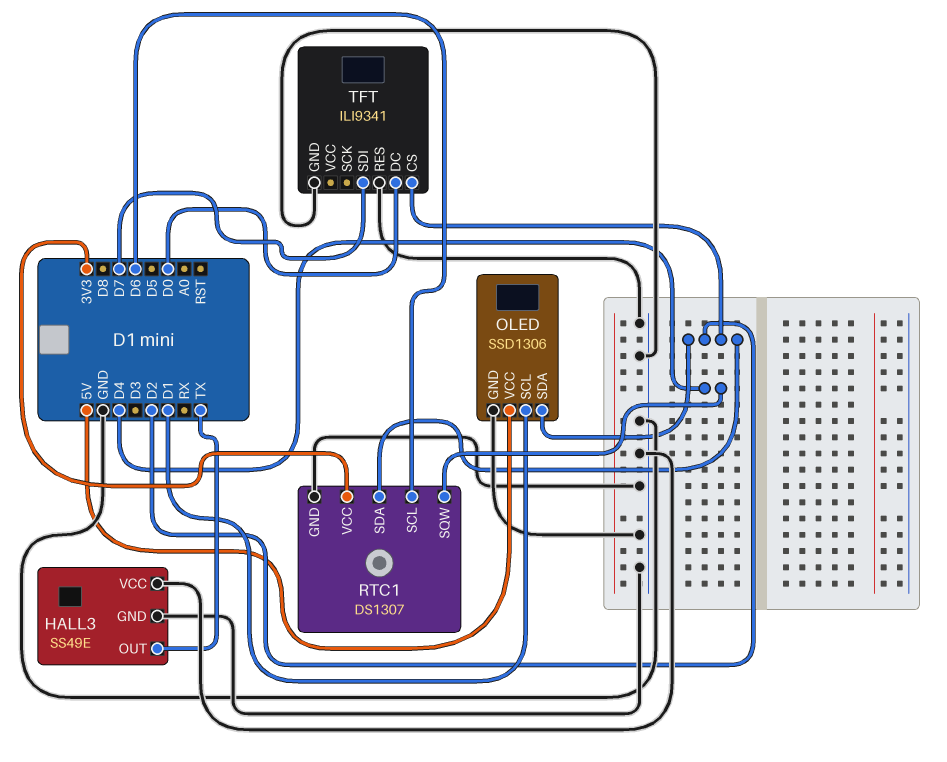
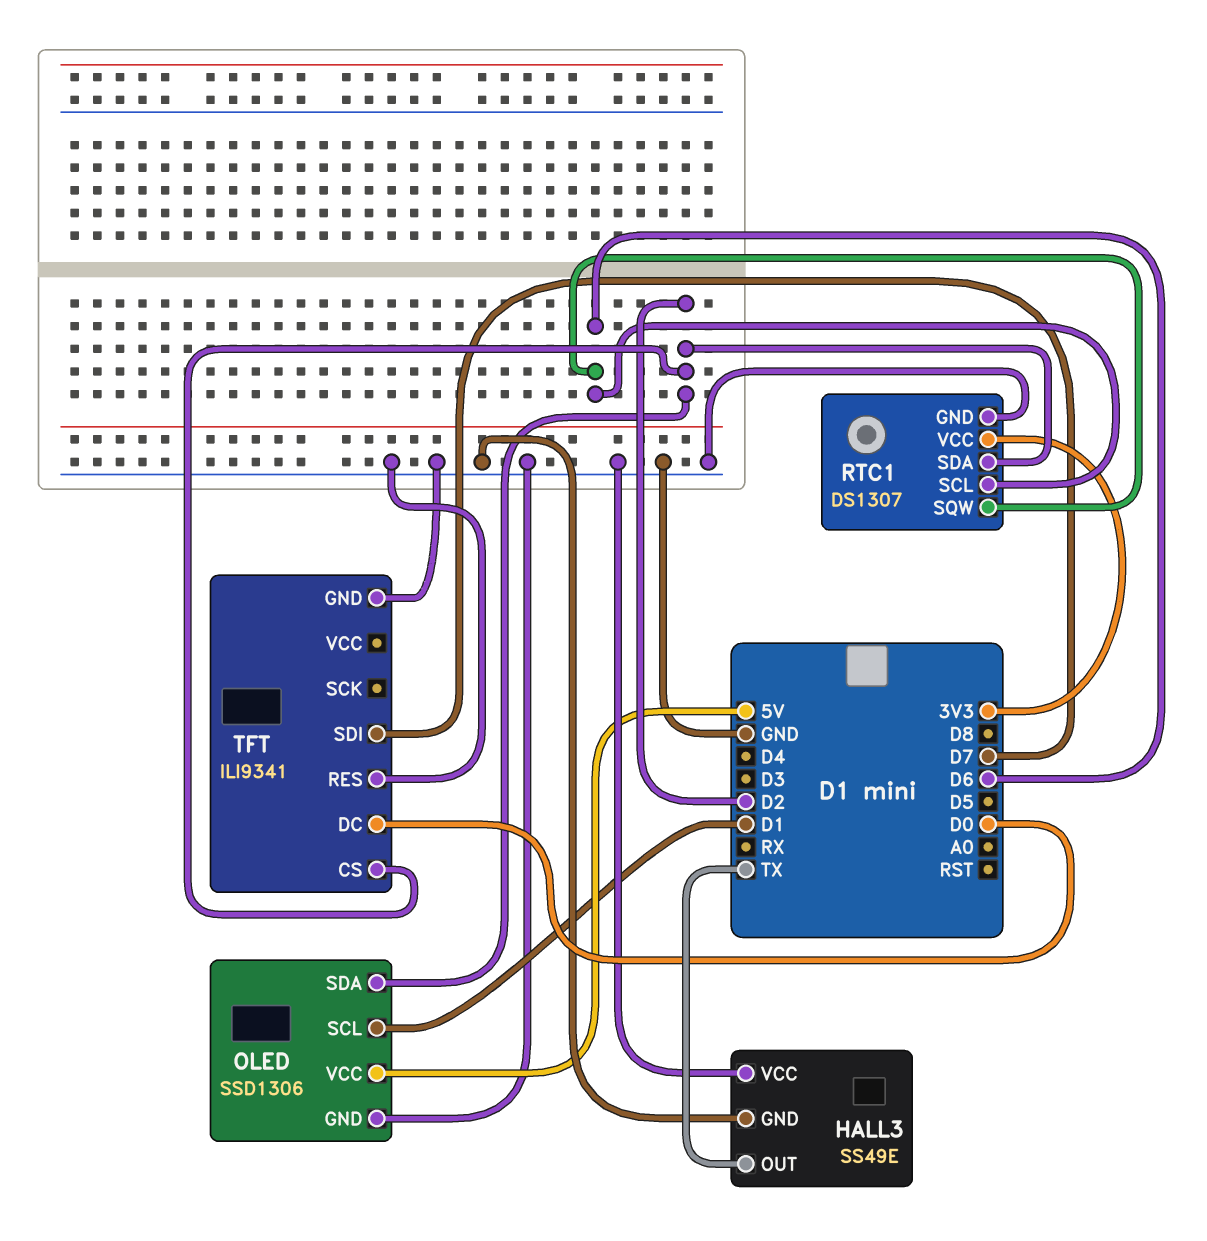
RTC1 pin SQW: D4 -> D6

